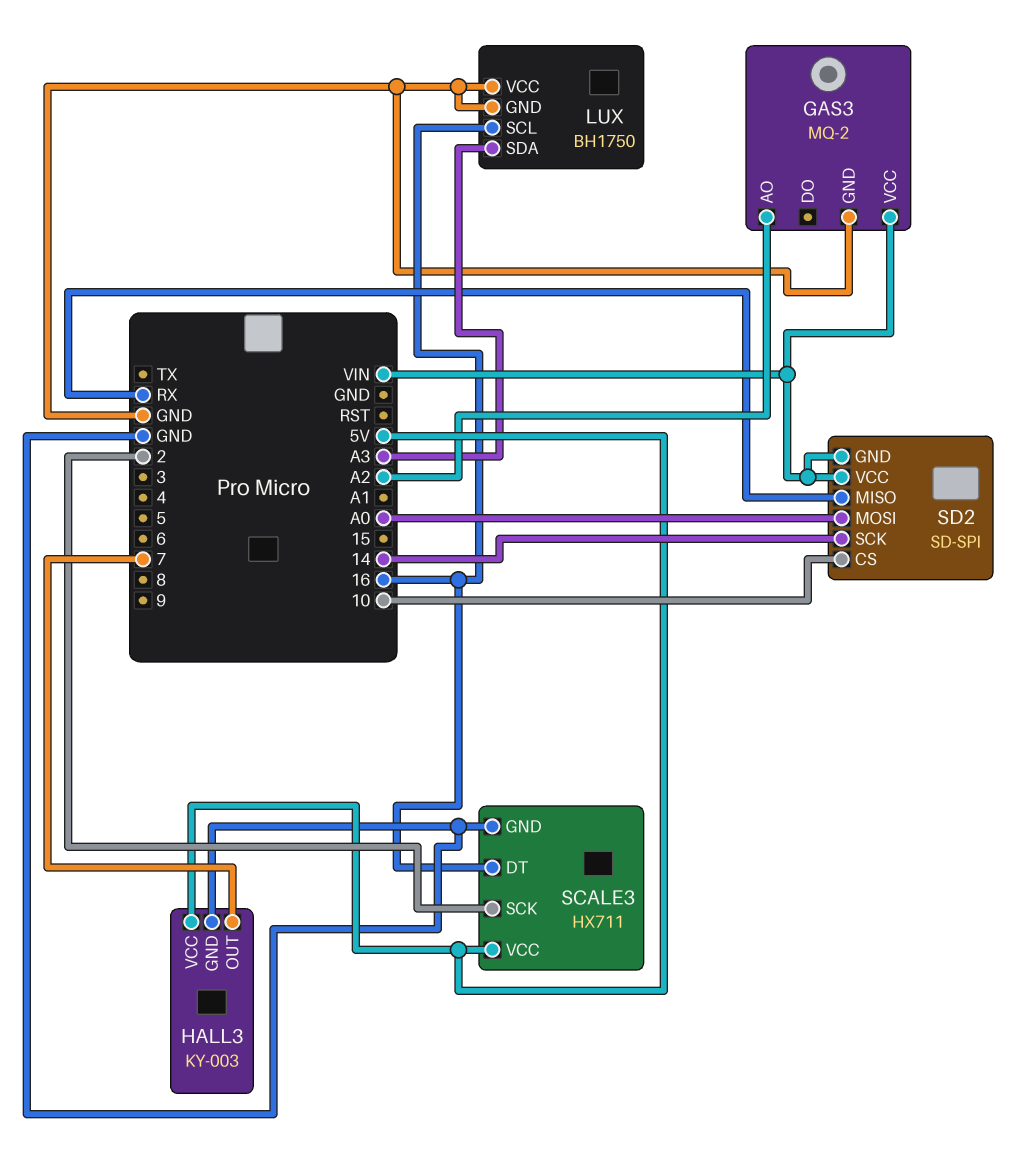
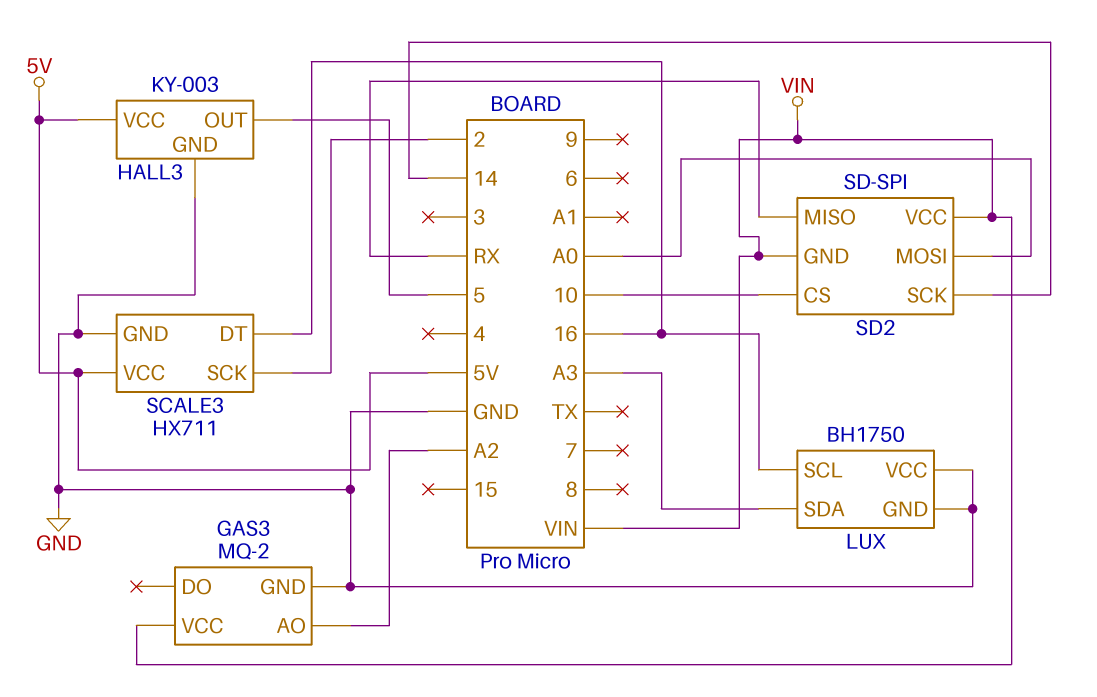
HALL3 pin OUT: 7 -> 5

